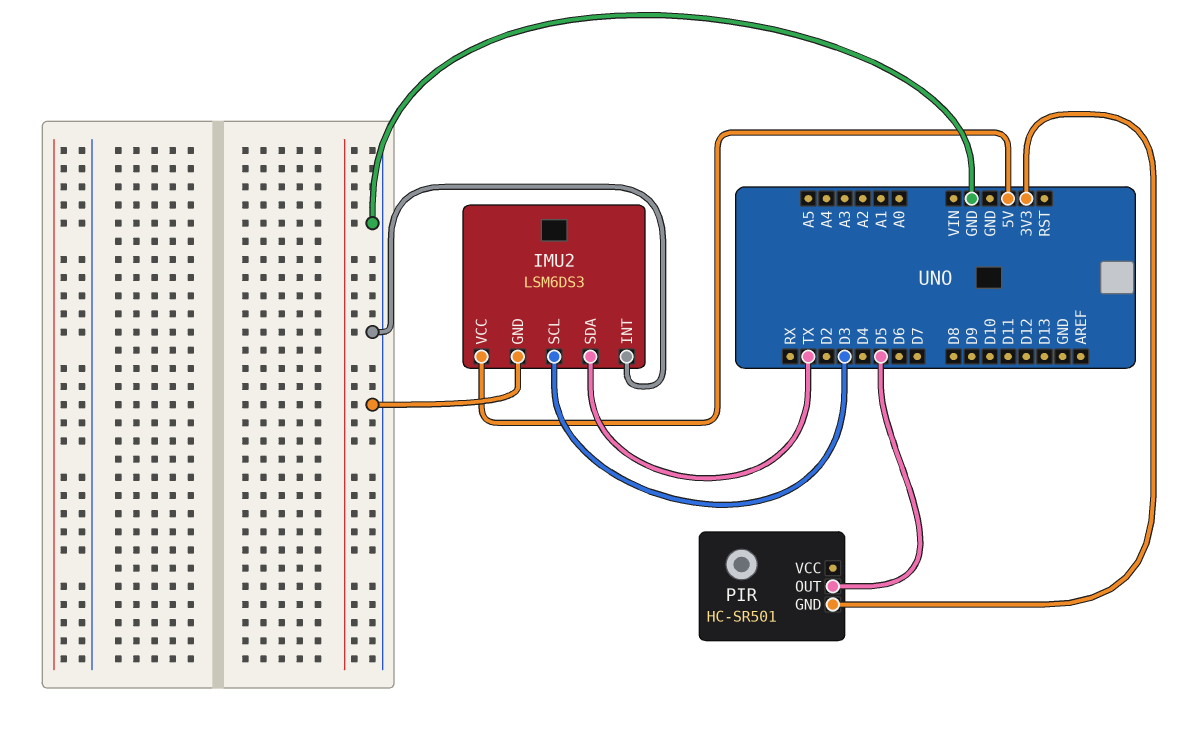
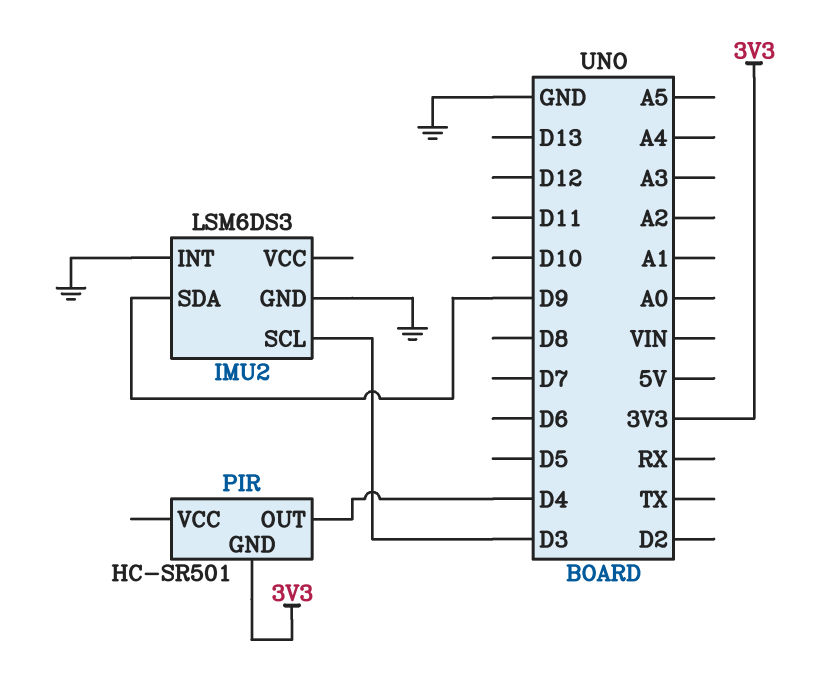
IMU2 pin SDA: TX -> D9
IMU2 pin VCC: 5V -> none
PIR pin OUT: D5 -> D4

